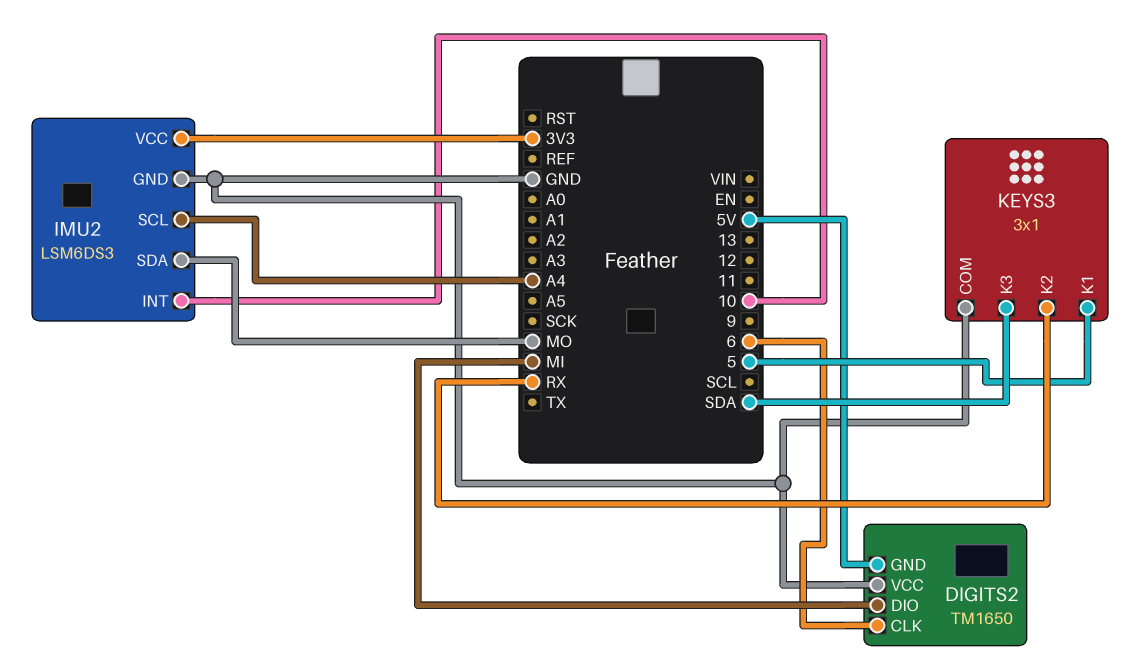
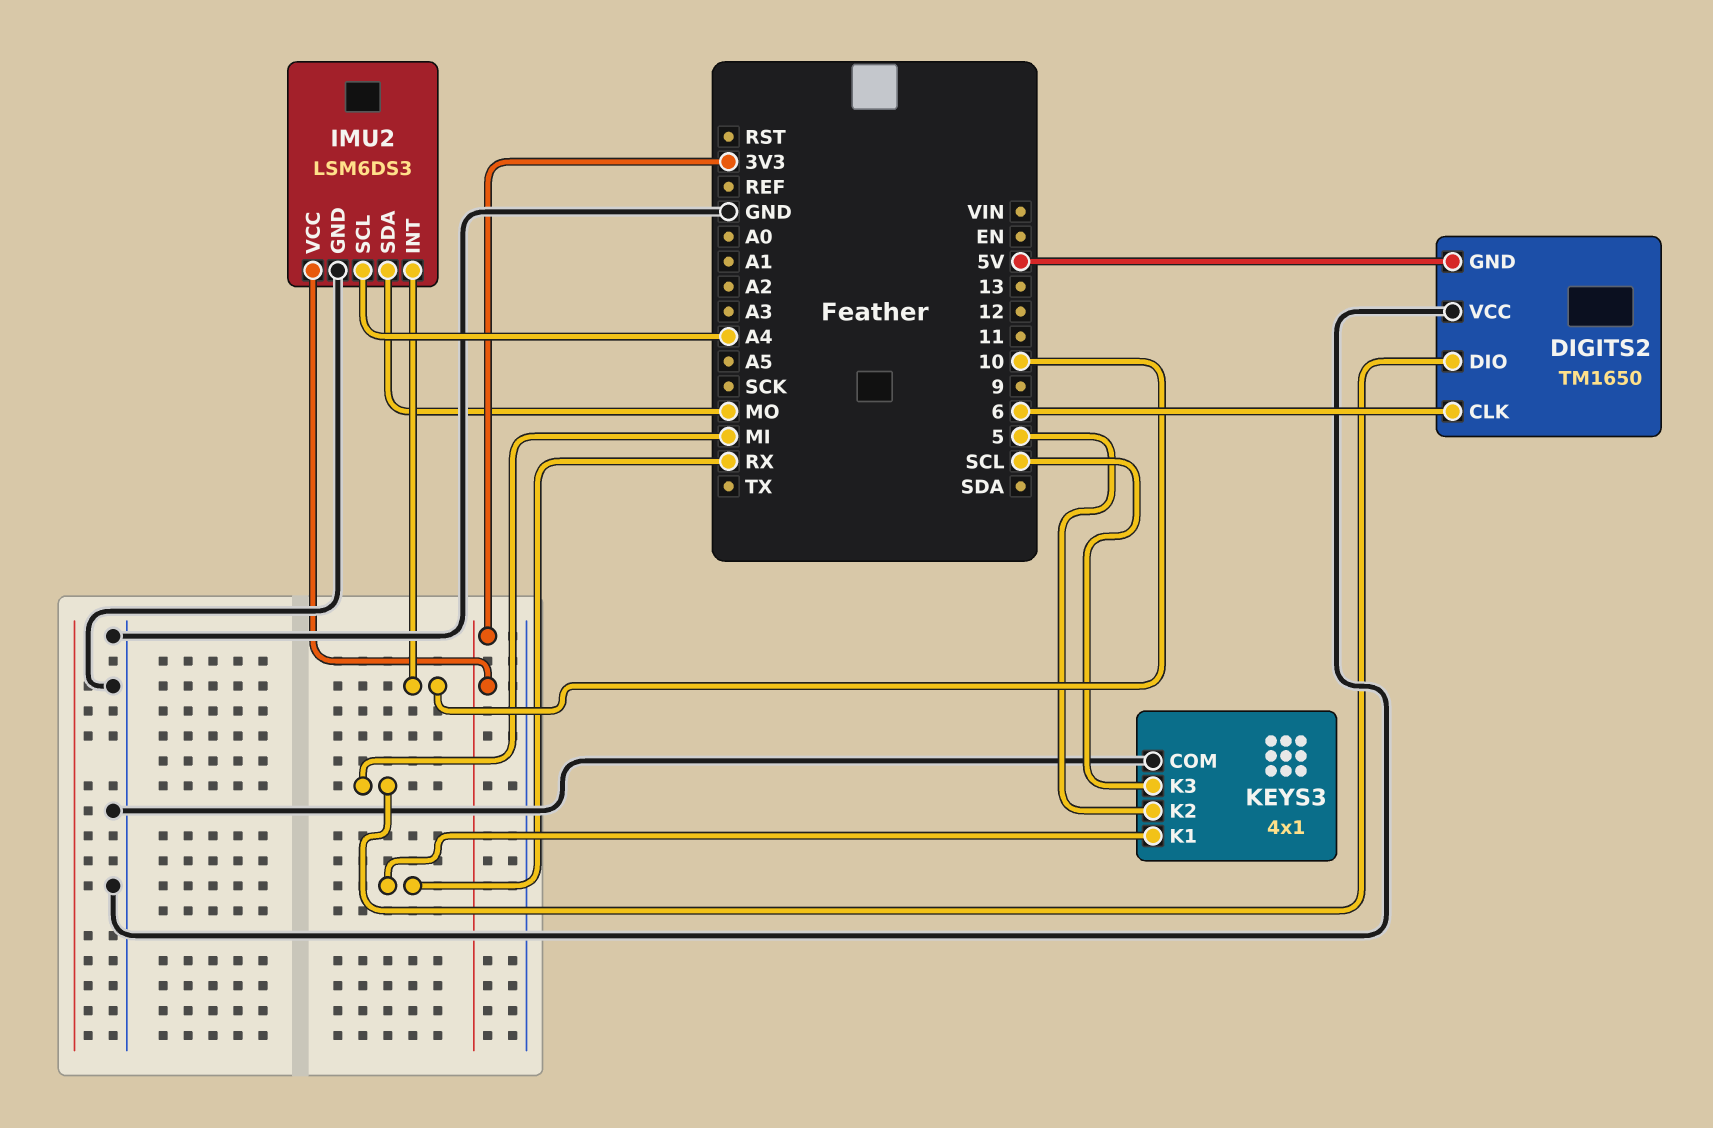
KEYS3: 3x1 -> 4x1
KEYS3 pin K1: 5 -> RX
KEYS3 pin K2: RX -> 5
KEYS3 pin K3: SDA -> SCL

